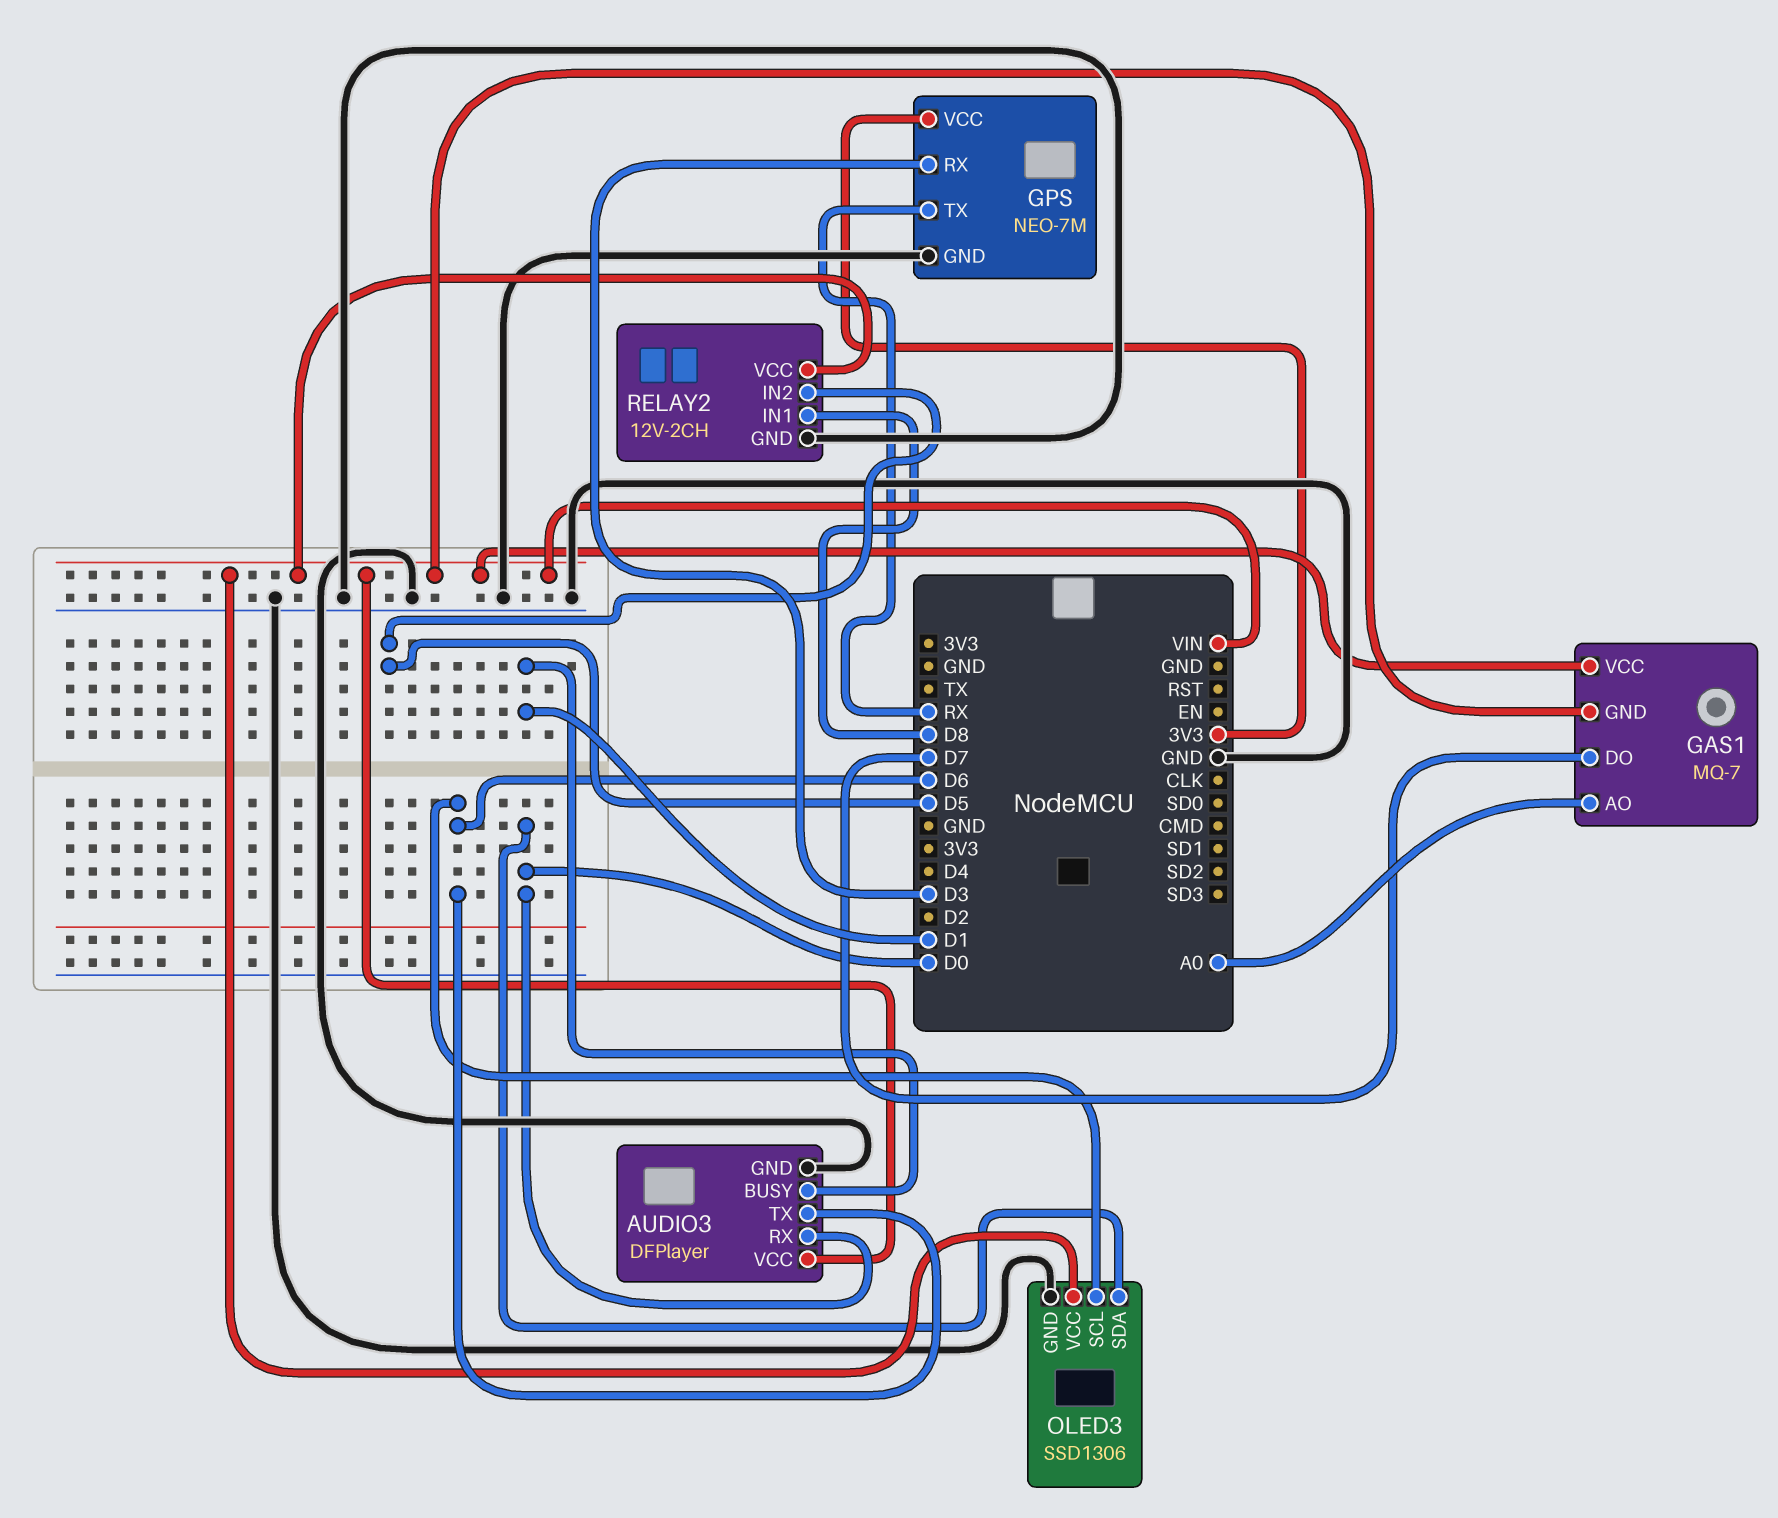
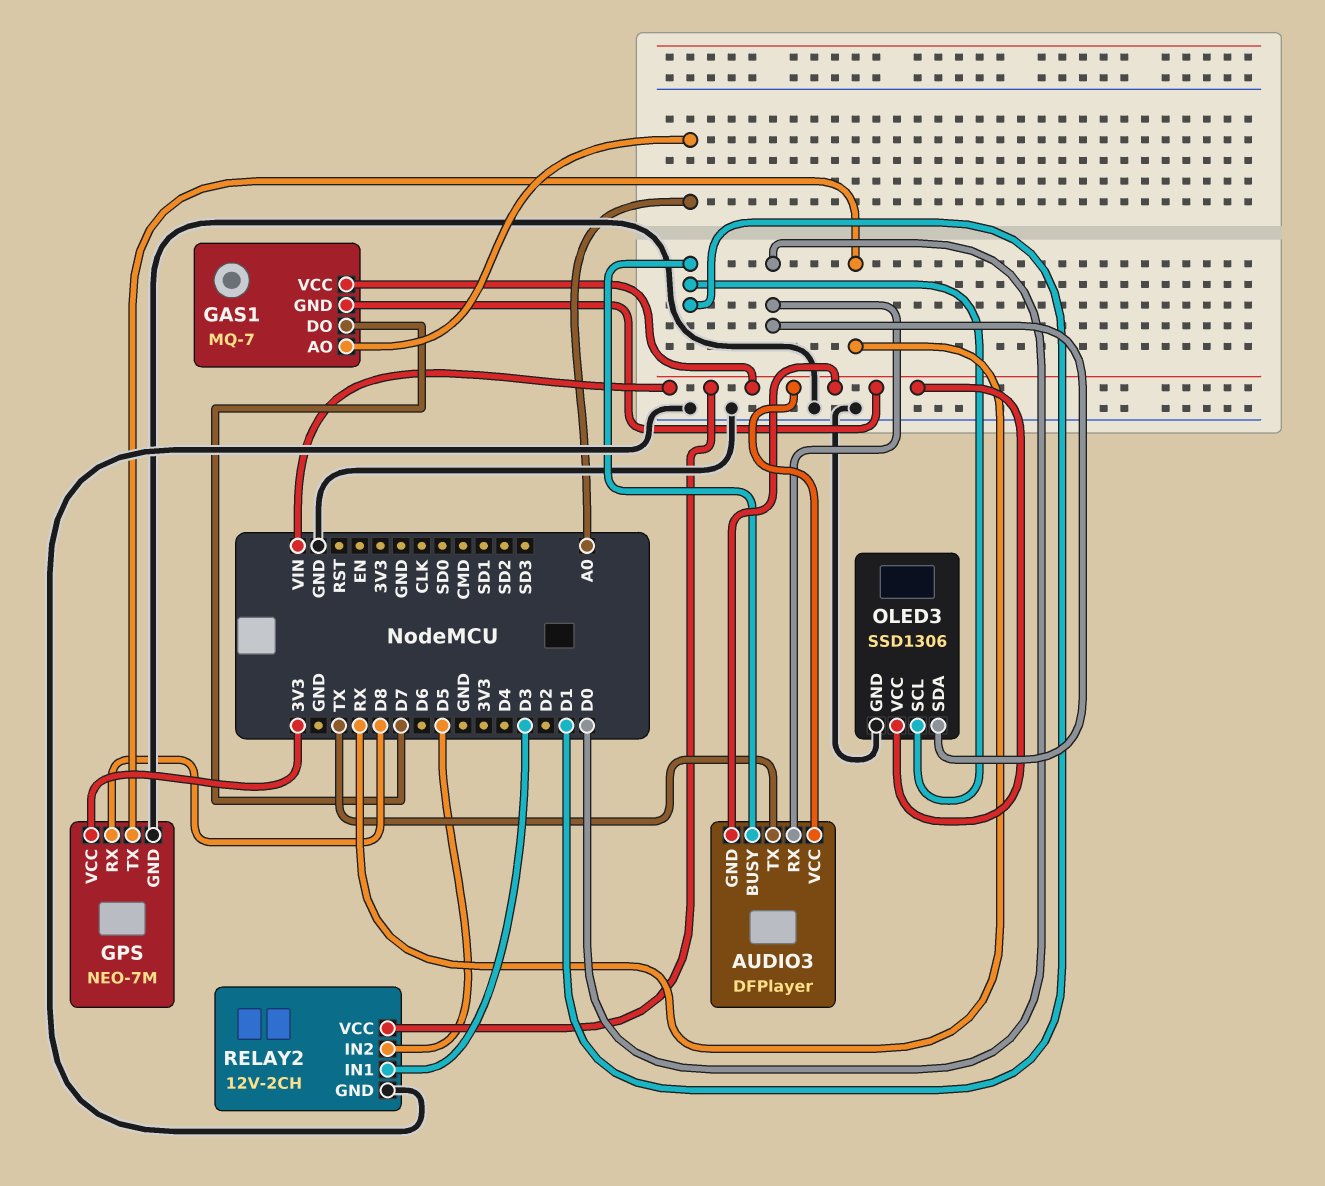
AUDIO3 pin GND: GND -> VIN
AUDIO3 pin TX: D6 -> TX
GPS pin RX: D3 -> D8
OLED3 pin SCL: D6 -> D1
RELAY2 pin IN1: D8 -> D3

